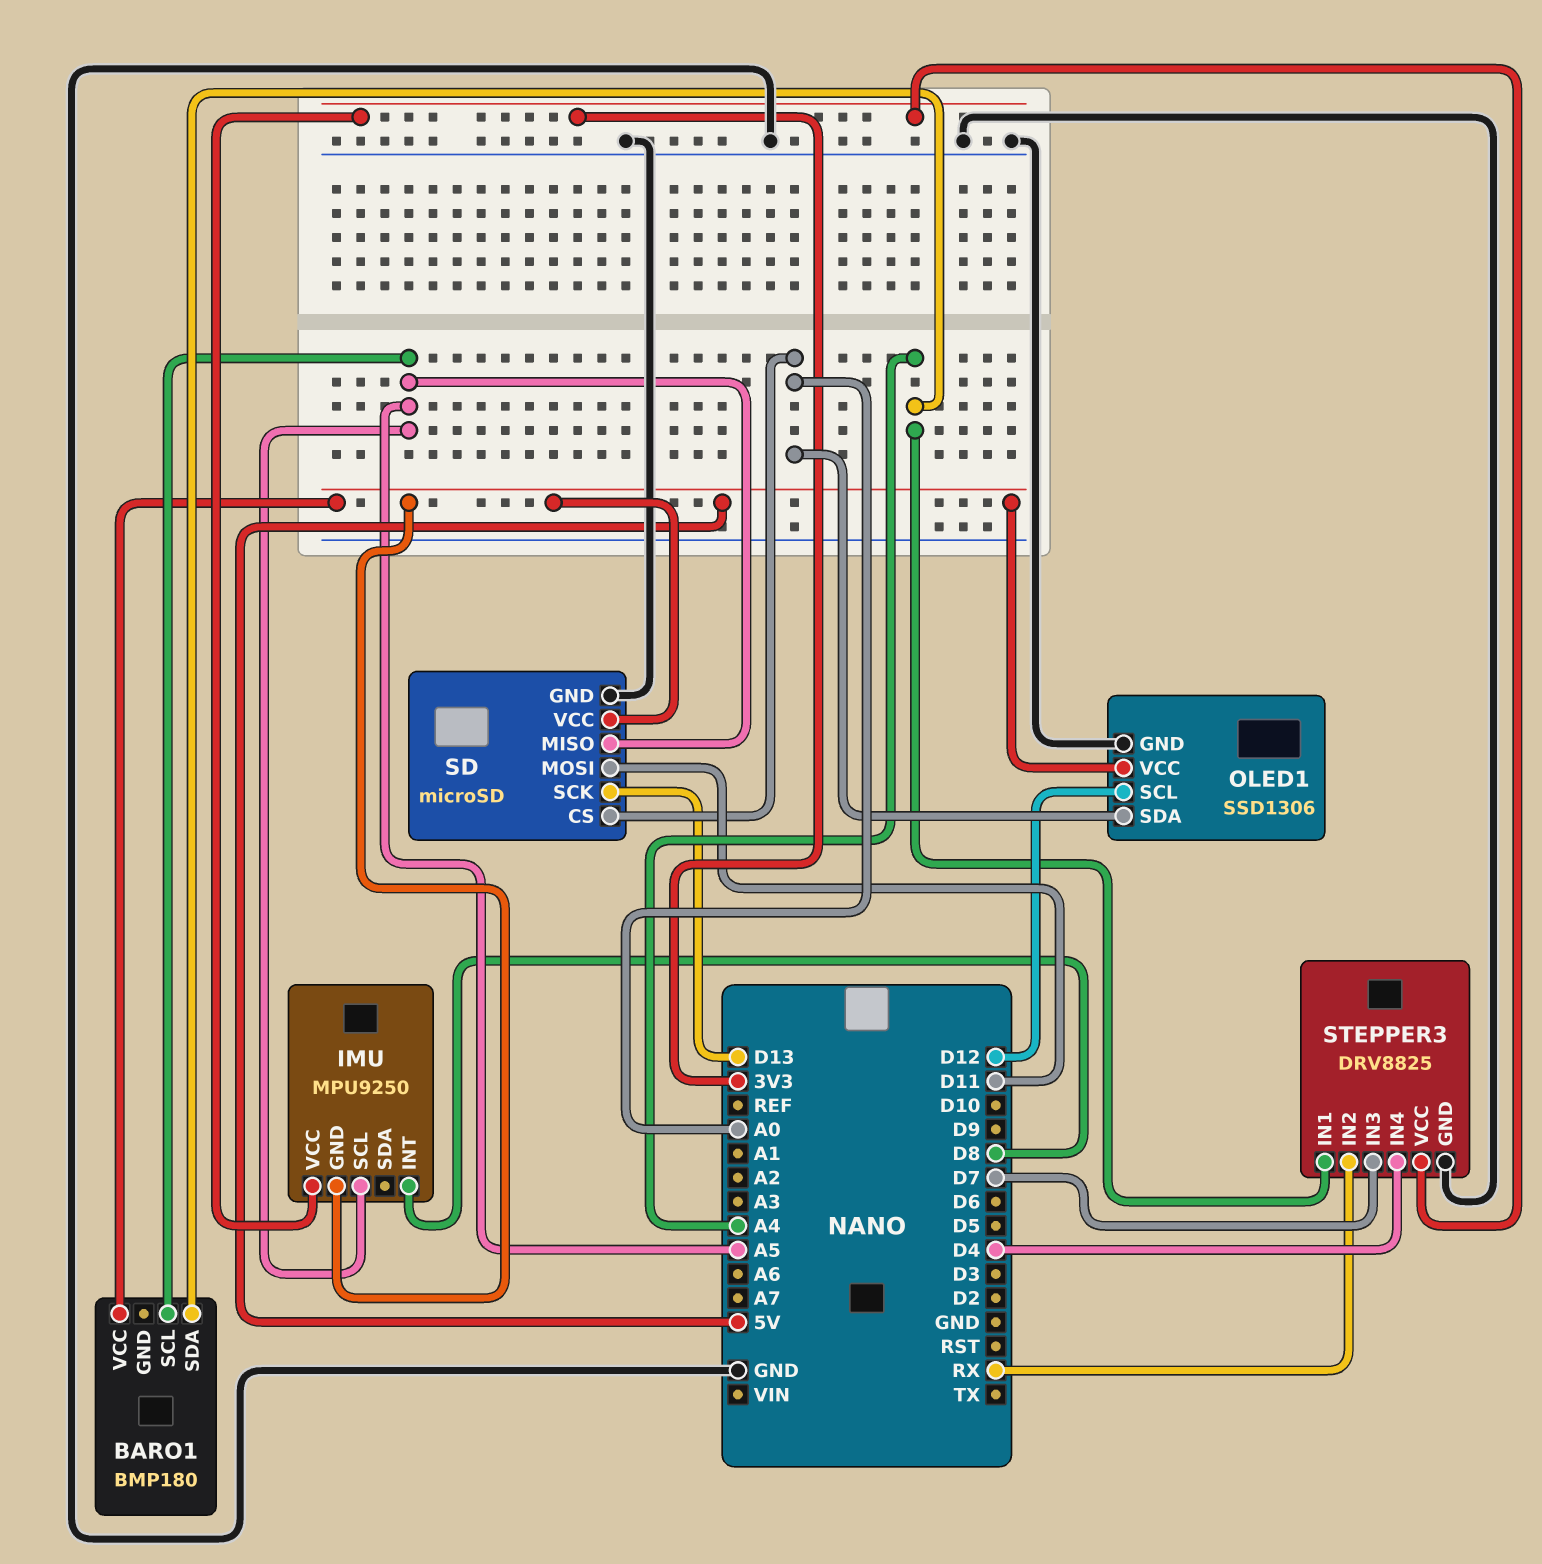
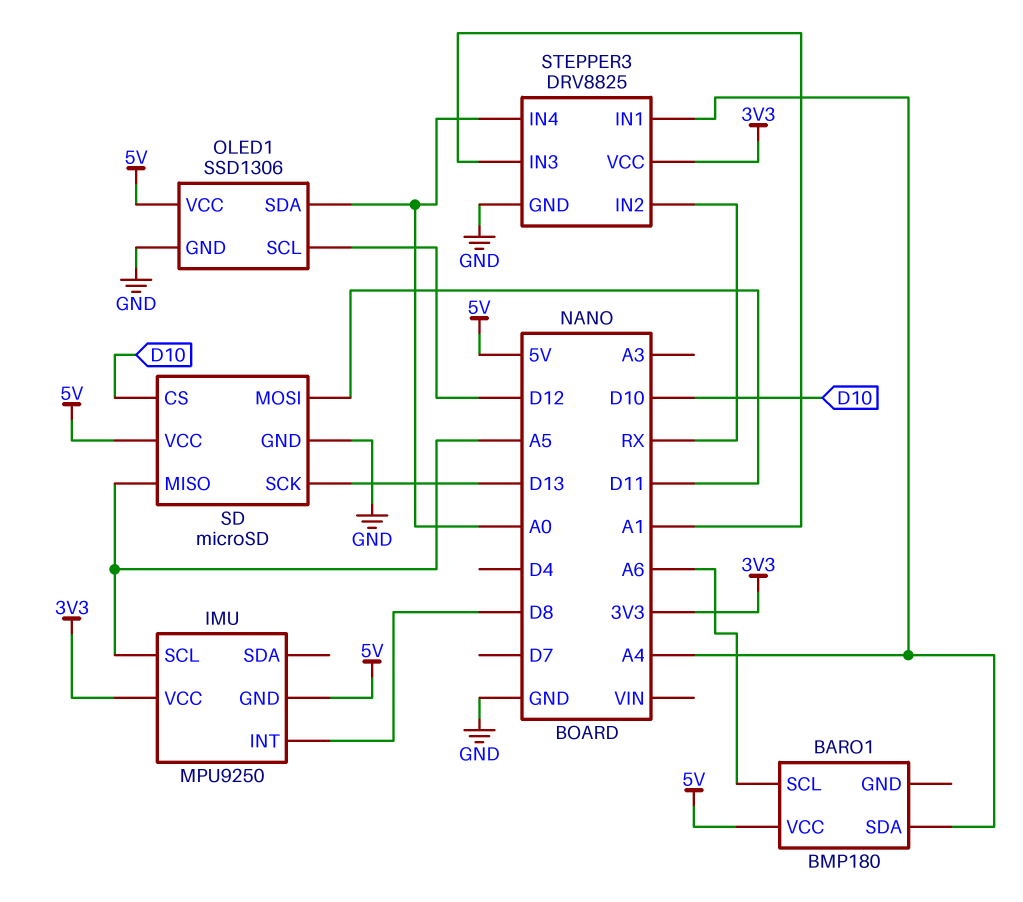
BARO1 pin SCL: A5 -> A6
SD pin CS: A0 -> D10
STEPPER3 pin IN3: D7 -> A1
STEPPER3 pin IN4: D4 -> A0

